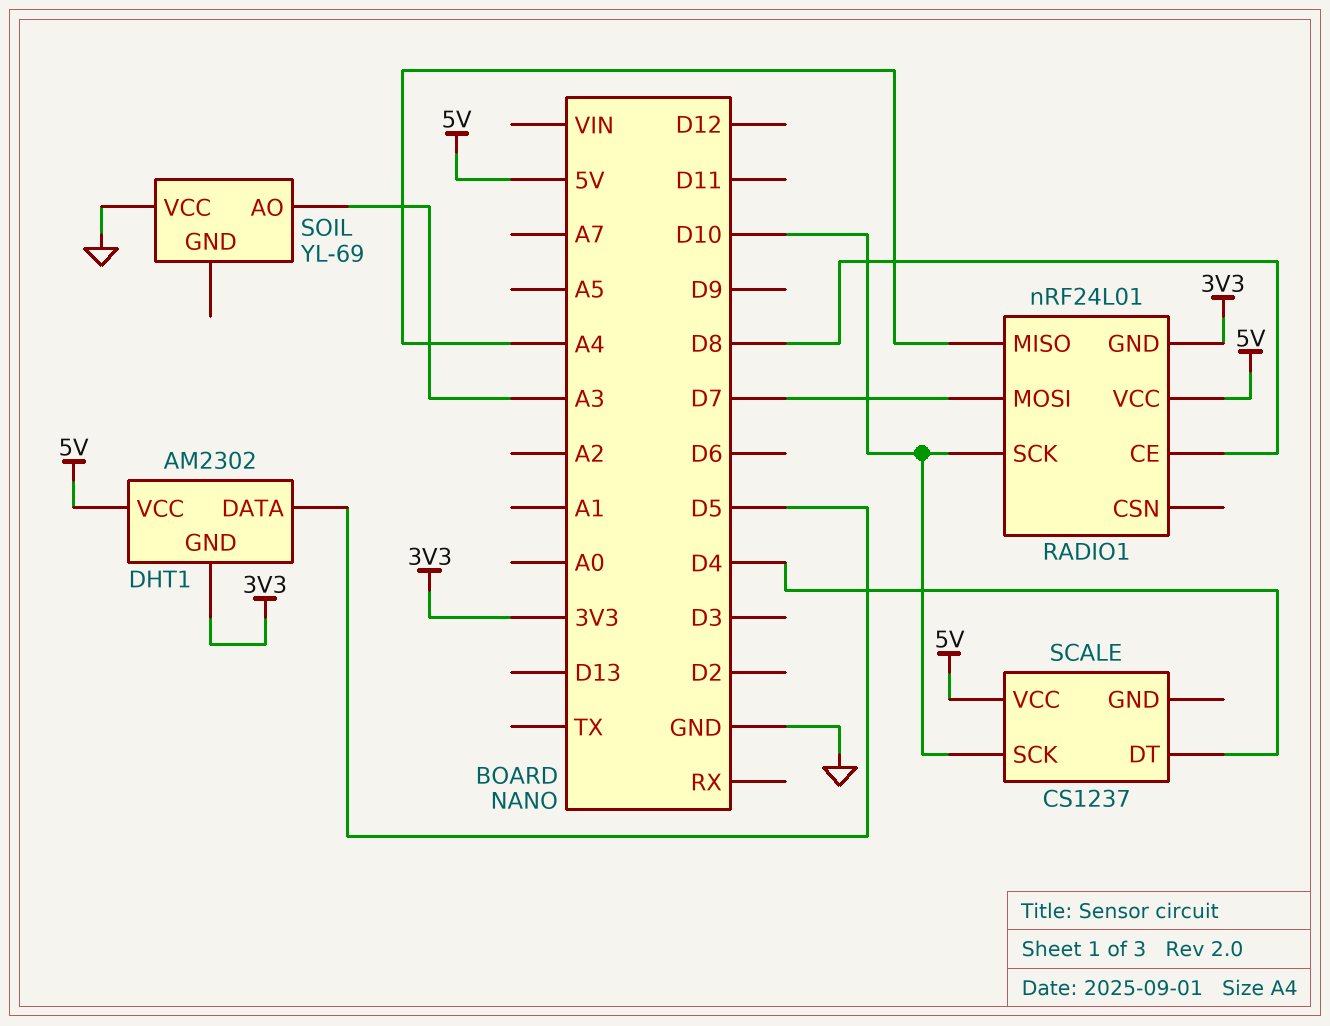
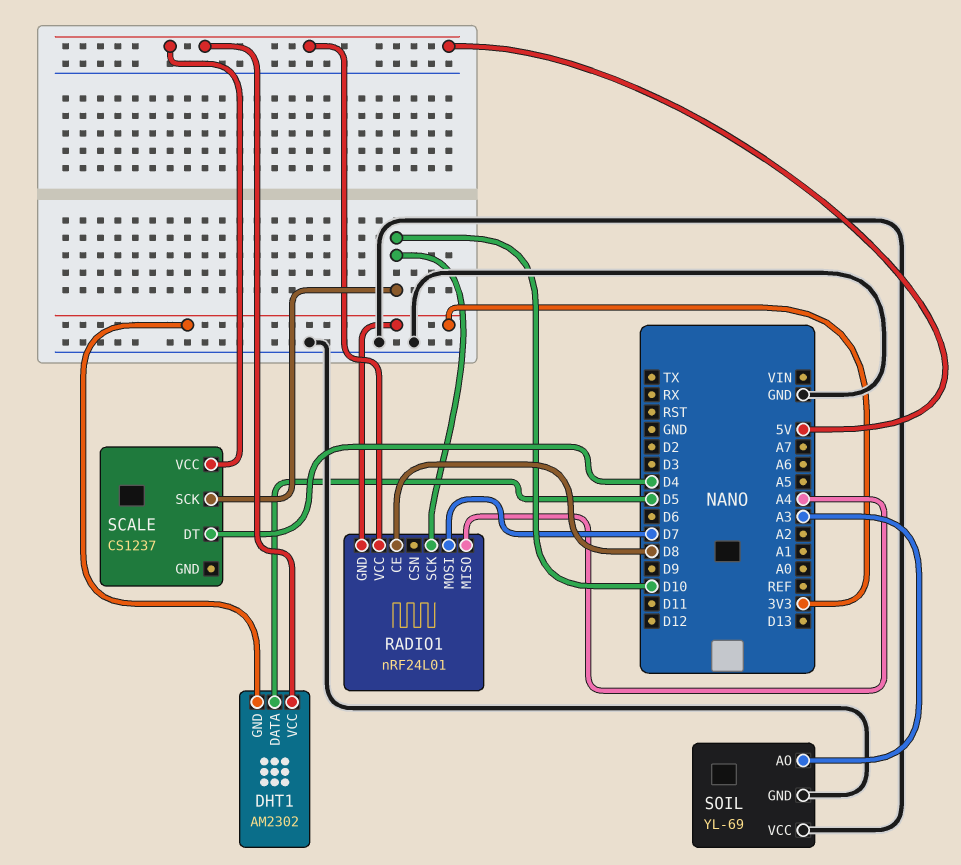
SOIL pin GND: none -> GND

